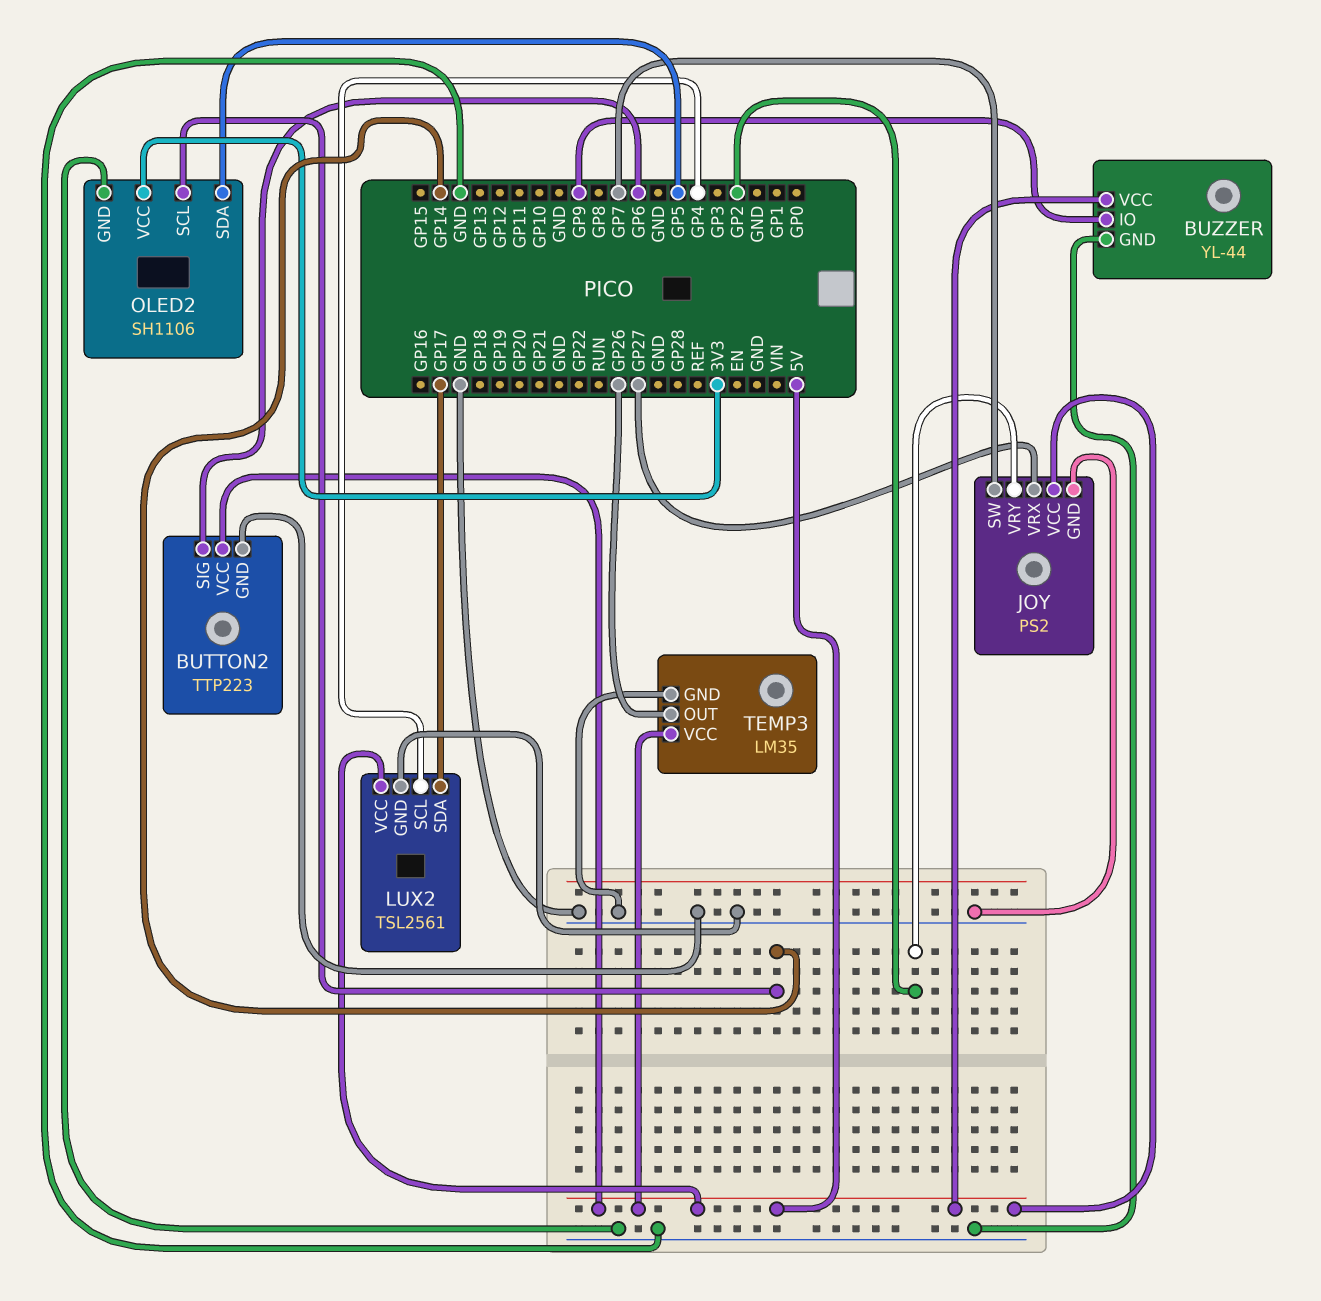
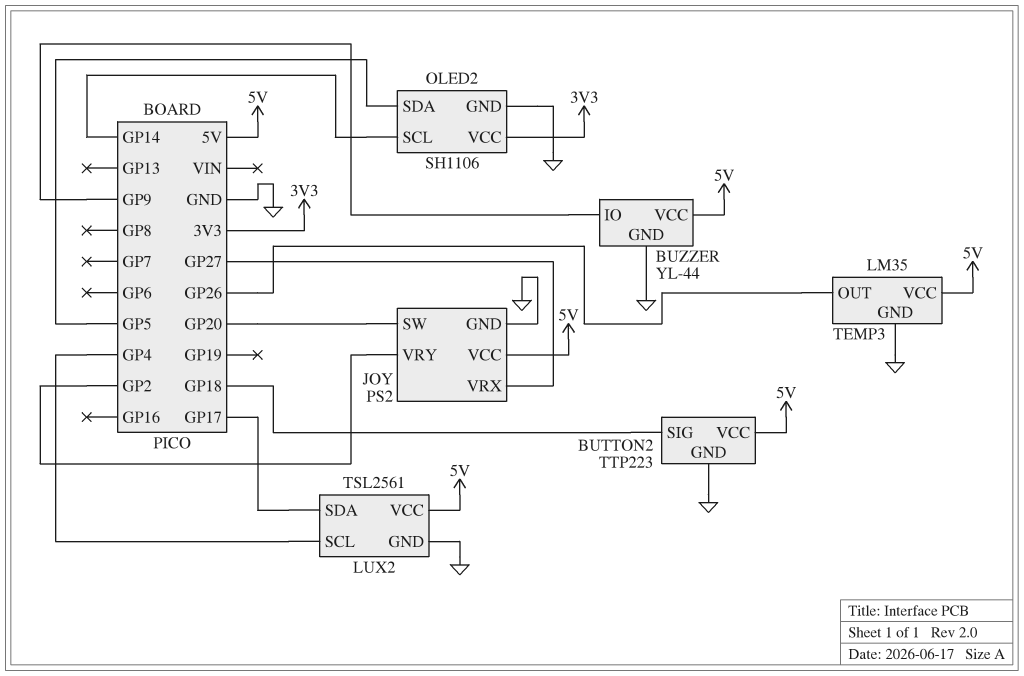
BUTTON2 pin SIG: GP6 -> GP18
JOY pin SW: GP7 -> GP20

